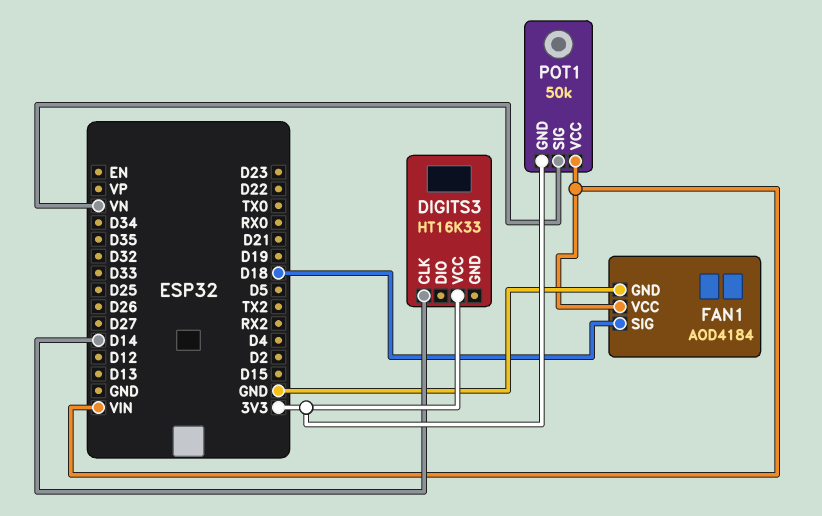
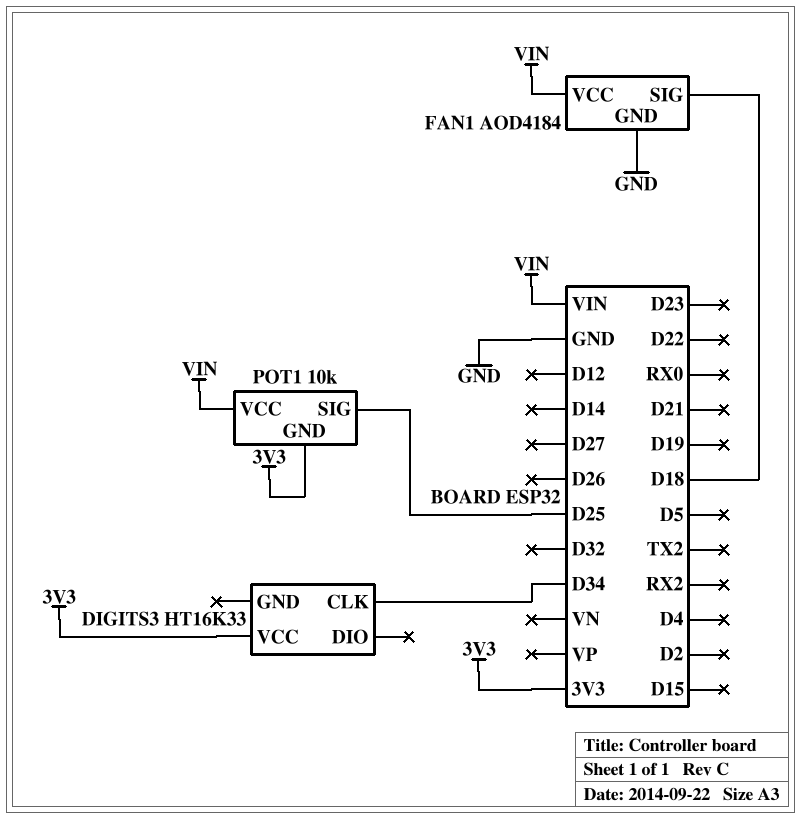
DIGITS3 pin CLK: D14 -> D34
POT1: 50k -> 10k
POT1 pin SIG: VN -> D25

